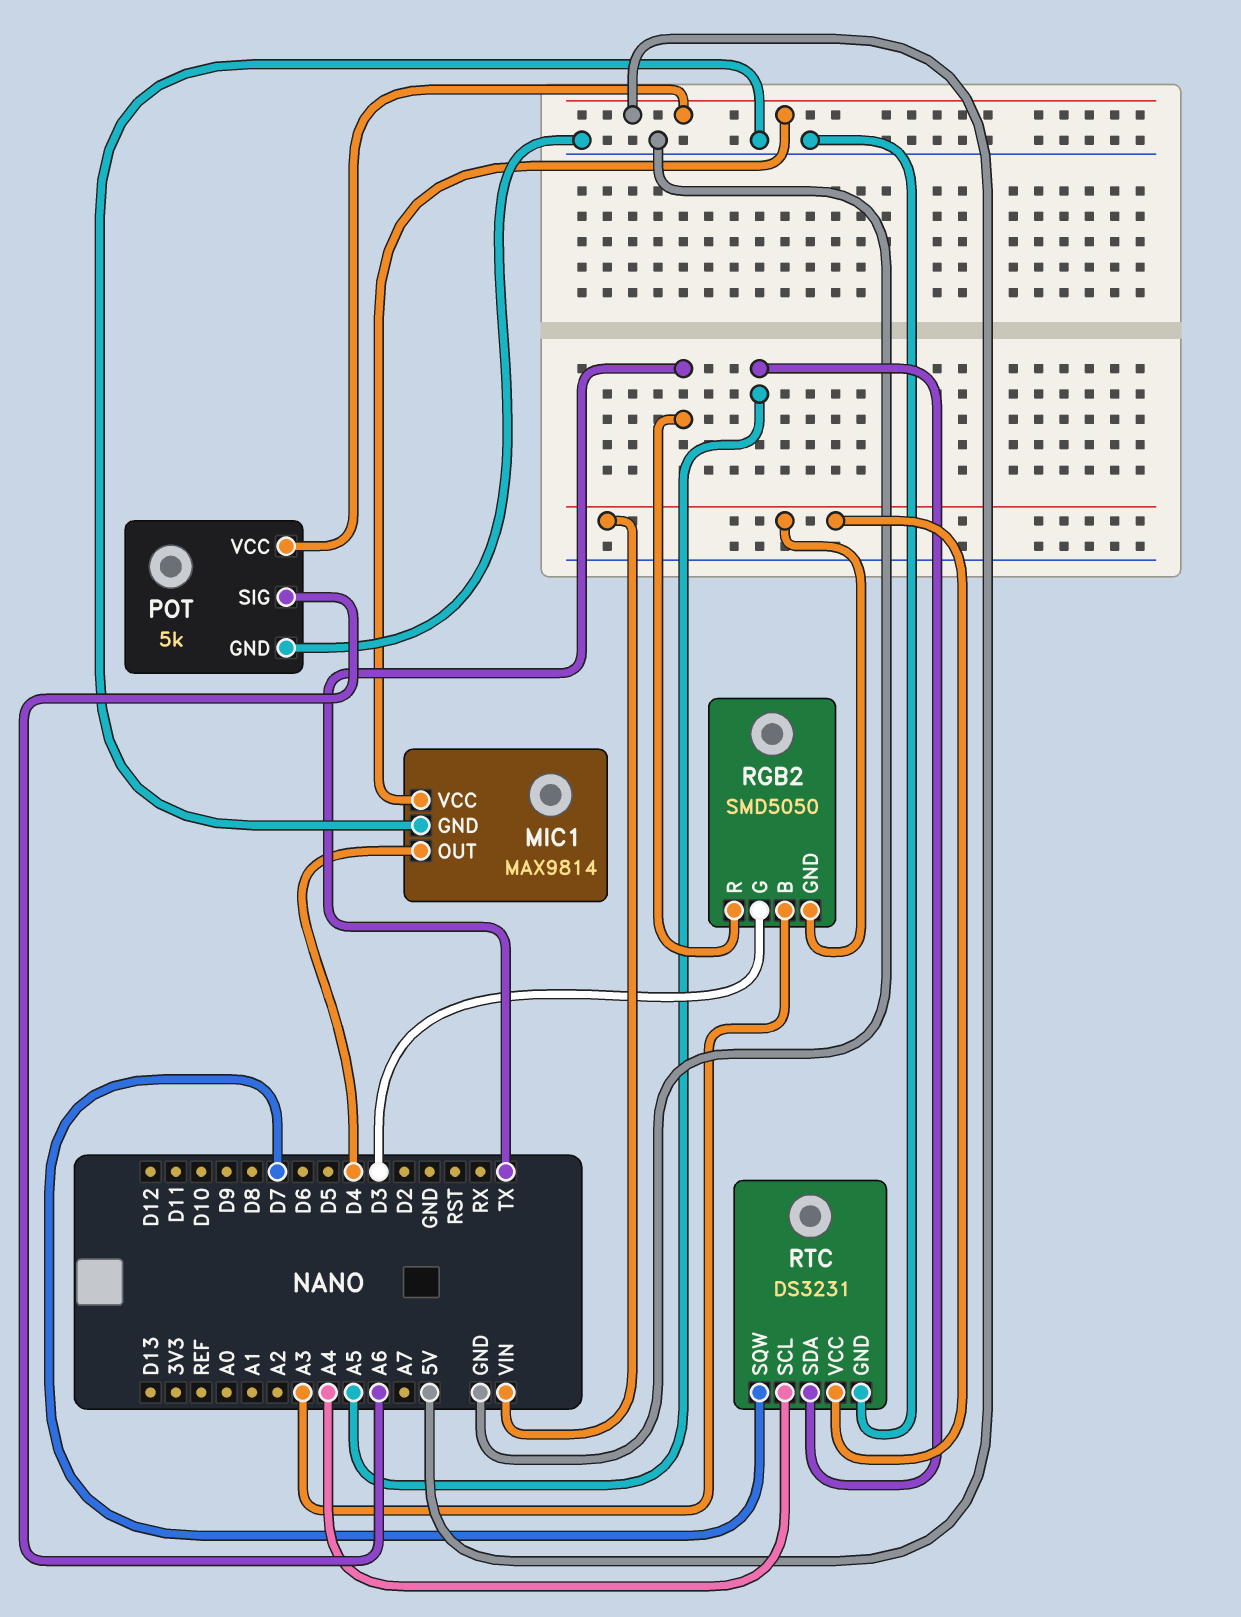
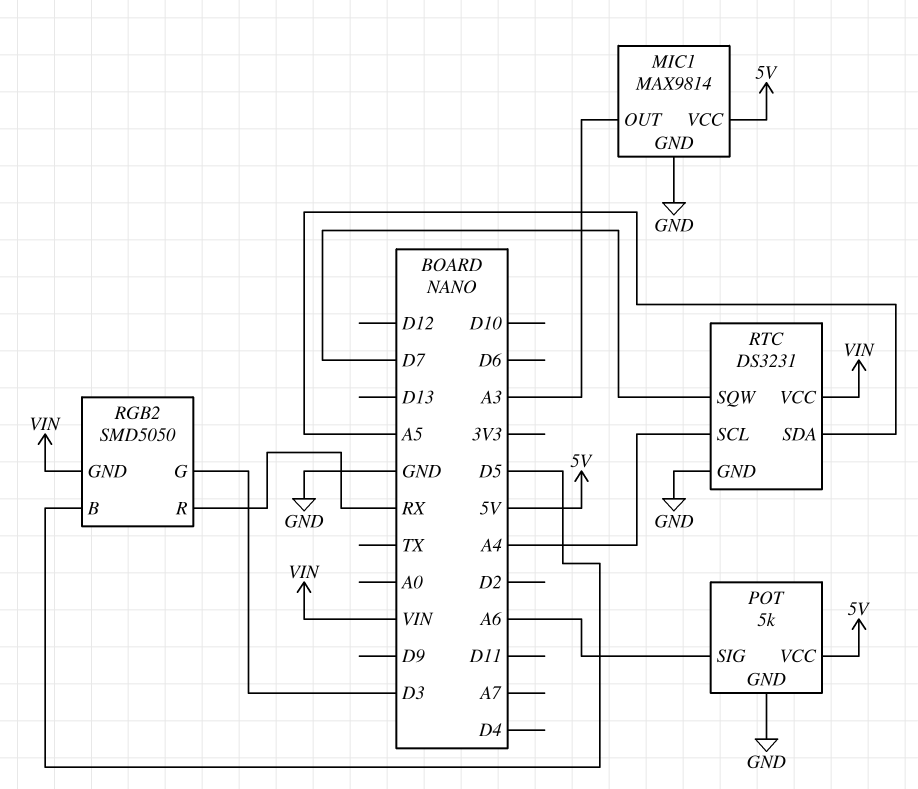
MIC1 pin OUT: D4 -> A3
RGB2 pin B: A3 -> D5
RGB2 pin R: TX -> RX

